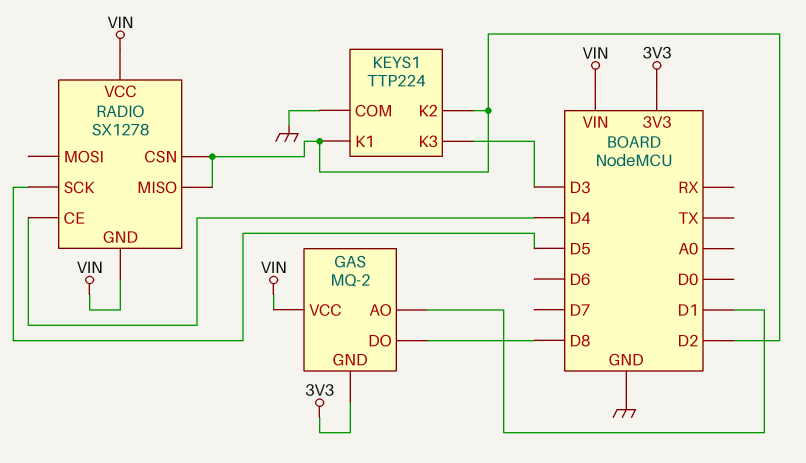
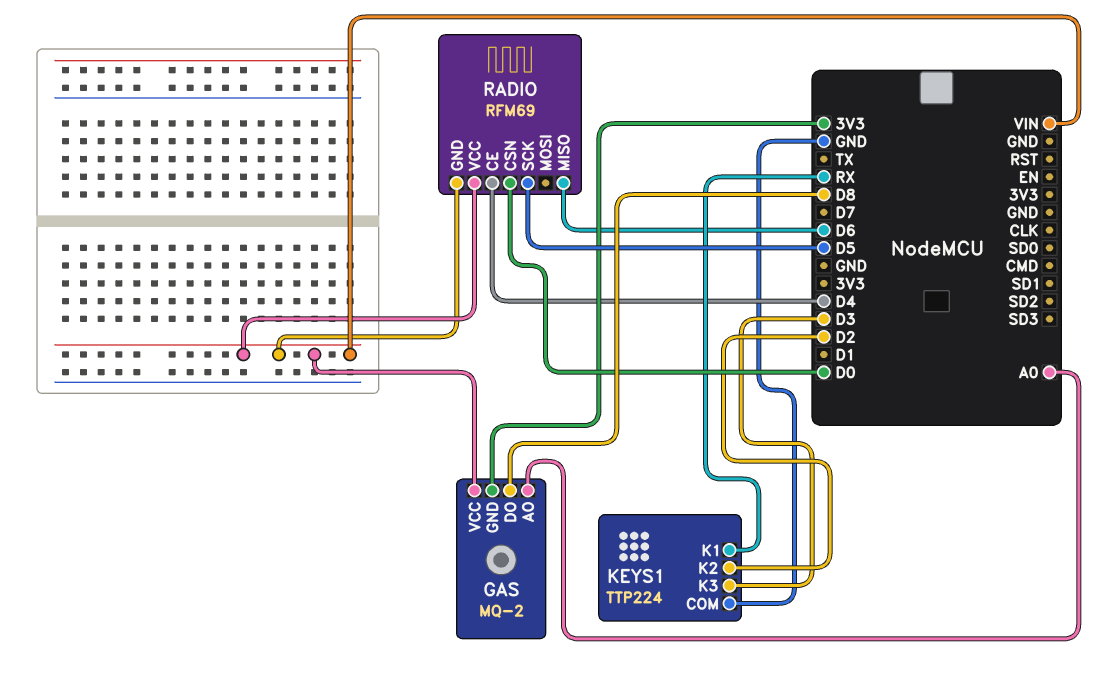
GAS pin AO: D1 -> A0
KEYS1 pin K1: D2 -> RX
RADIO: SX1278 -> RFM69
RADIO pin CSN: D2 -> D0
RADIO pin MISO: D2 -> D6

